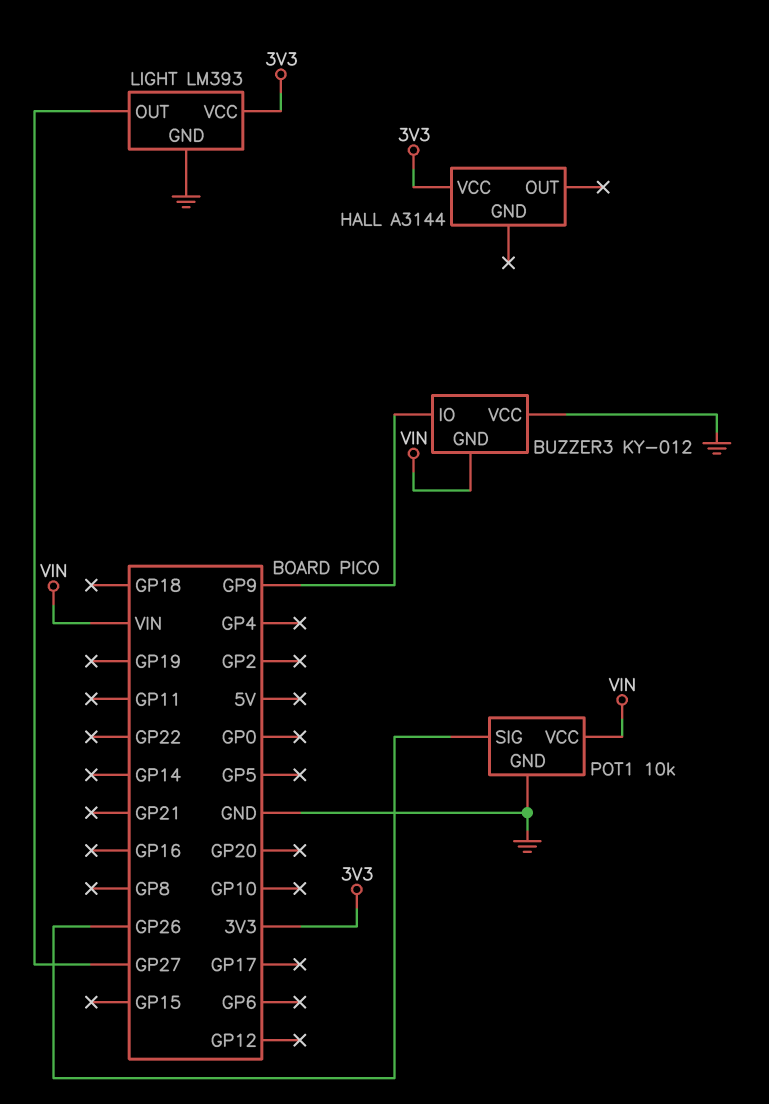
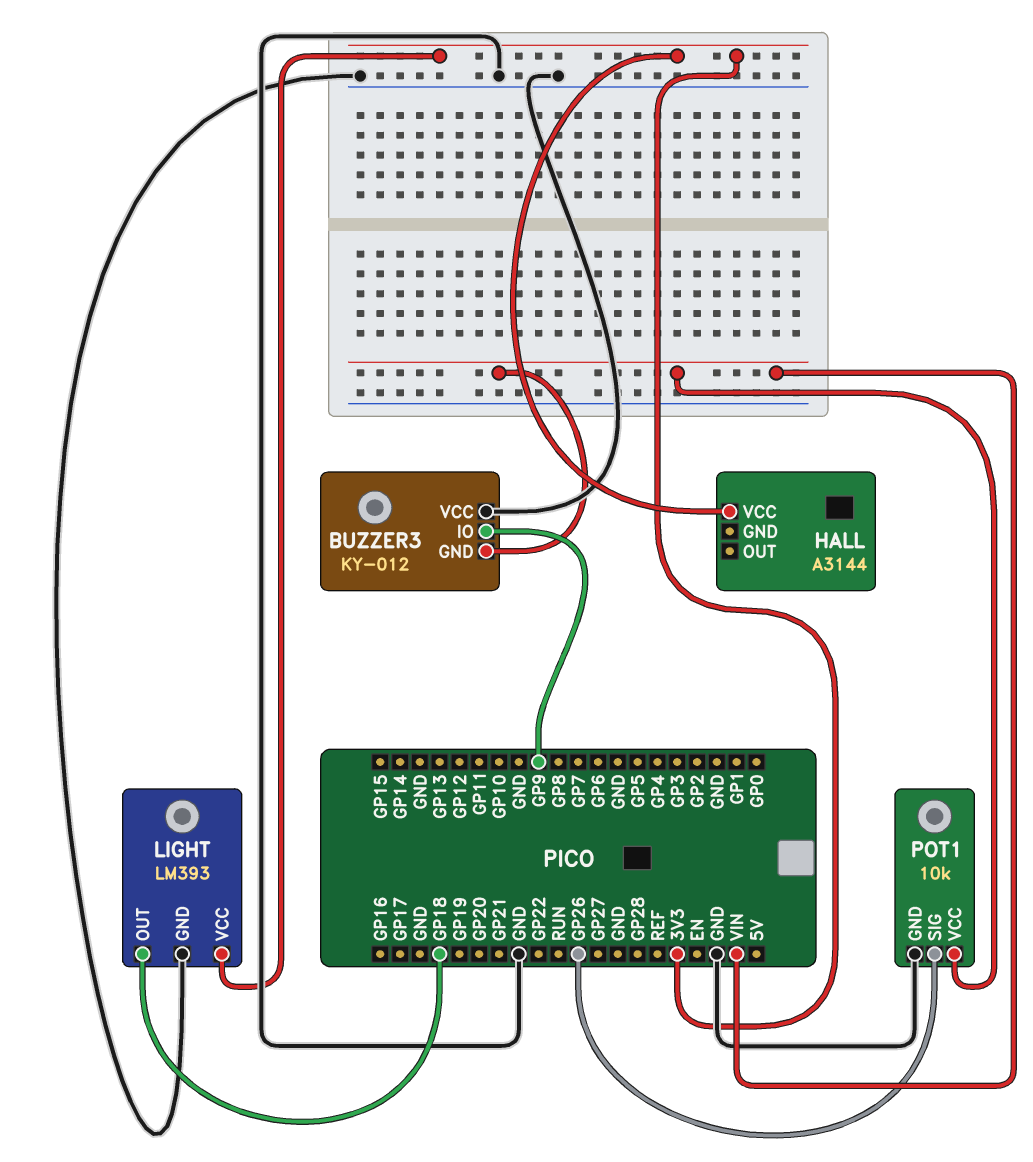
LIGHT pin OUT: GP27 -> GP18

